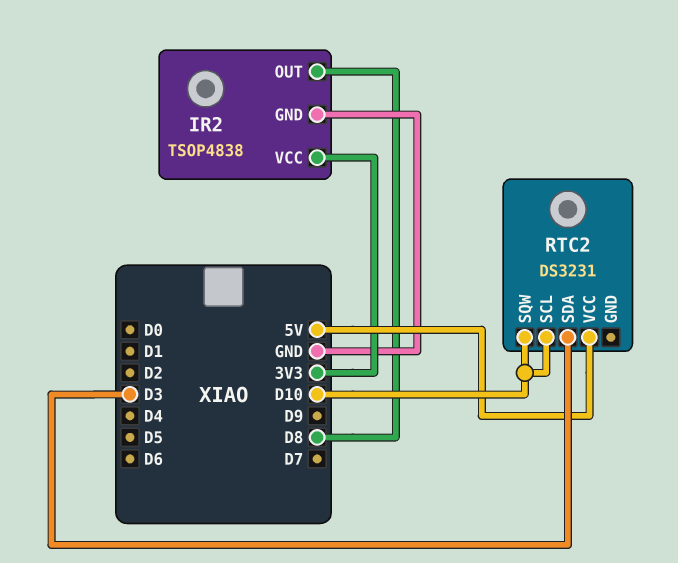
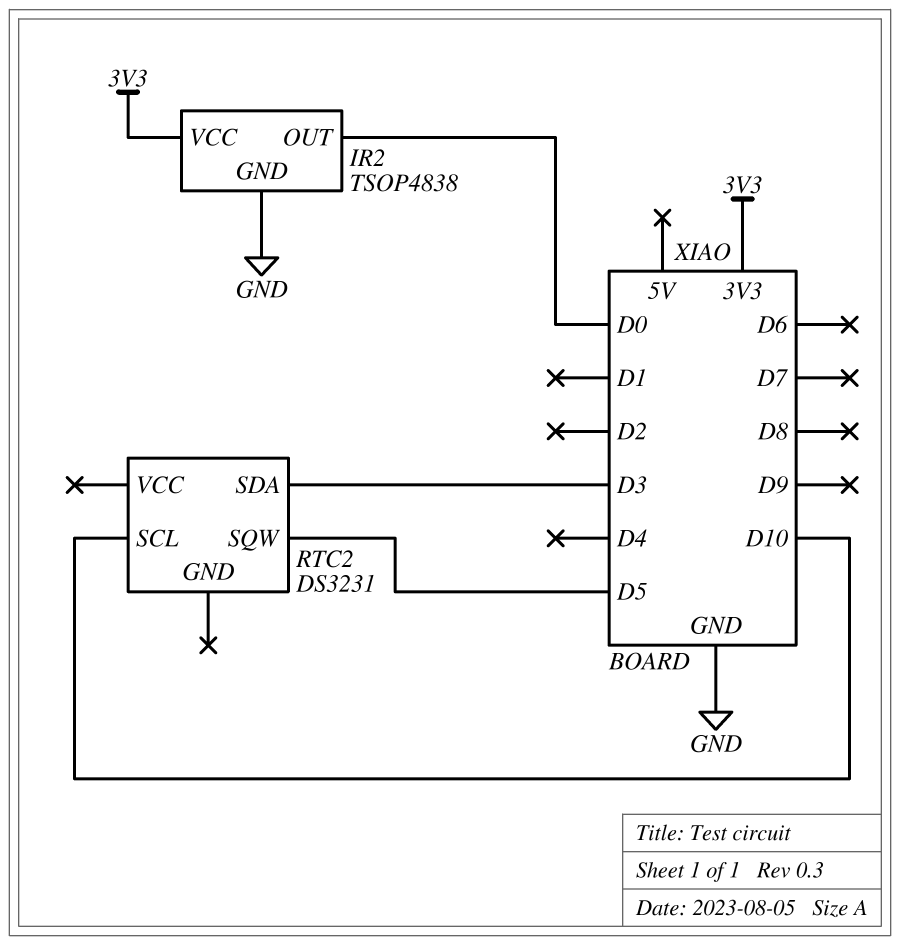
IR2 pin OUT: D8 -> D0
RTC2 pin SQW: D10 -> D5
RTC2 pin VCC: 5V -> none

